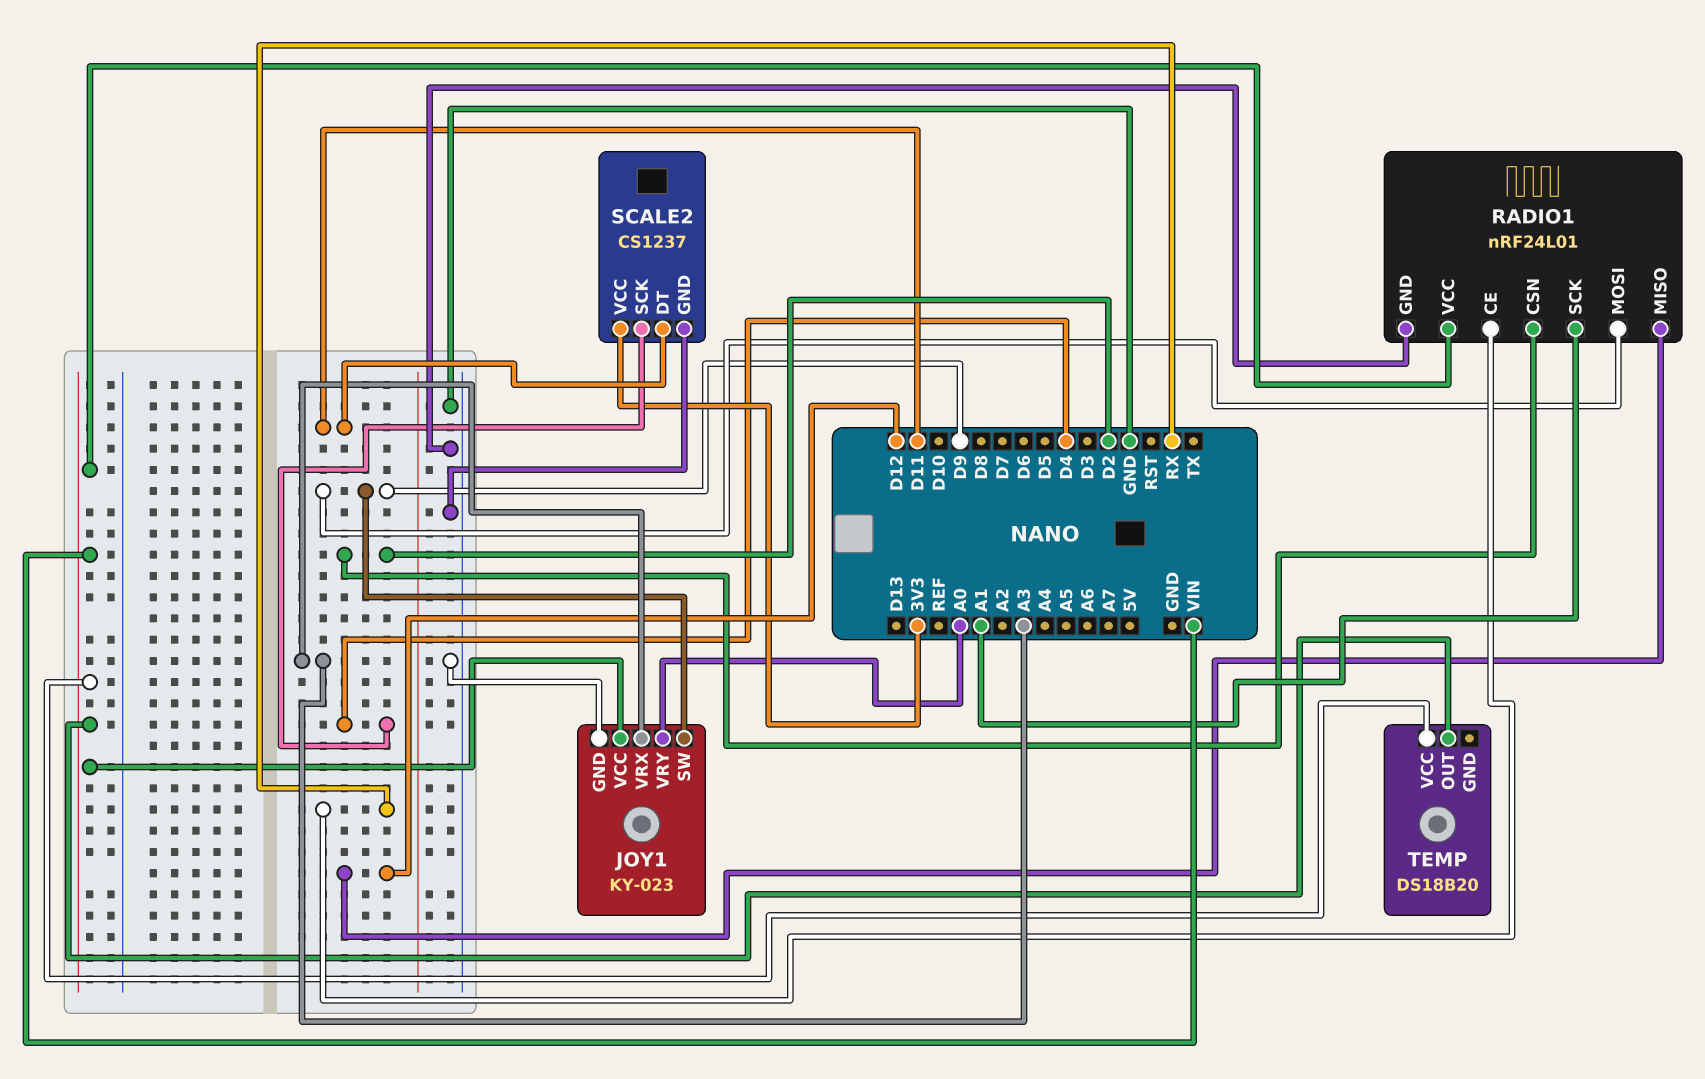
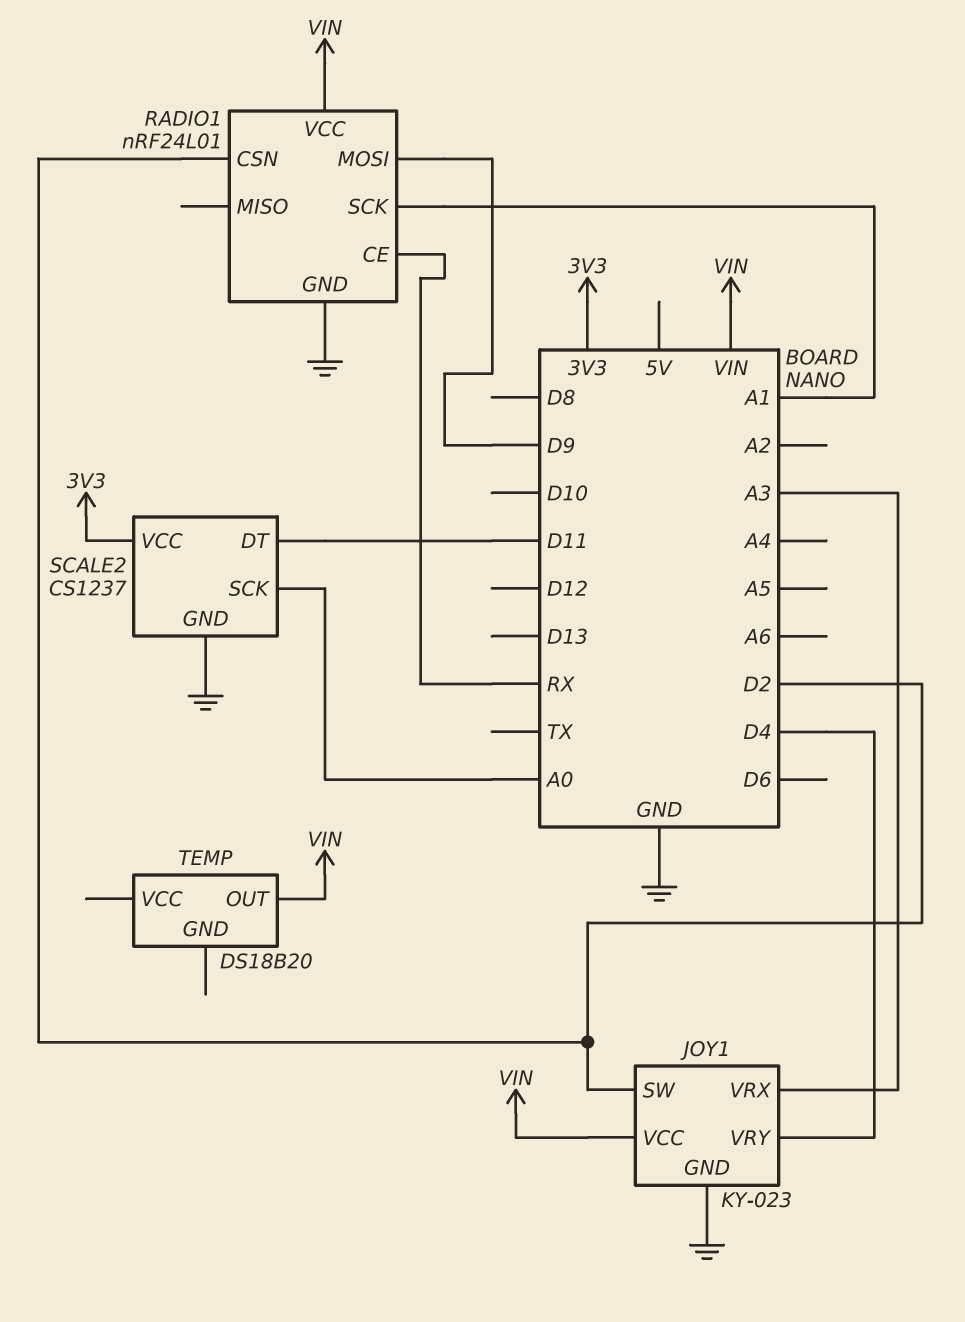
JOY1 pin SW: D9 -> D2
JOY1 pin VRY: A0 -> D4
RADIO1 pin MISO: D12 -> none
SCALE2 pin SCK: D4 -> A0
TEMP pin VCC: VIN -> none

